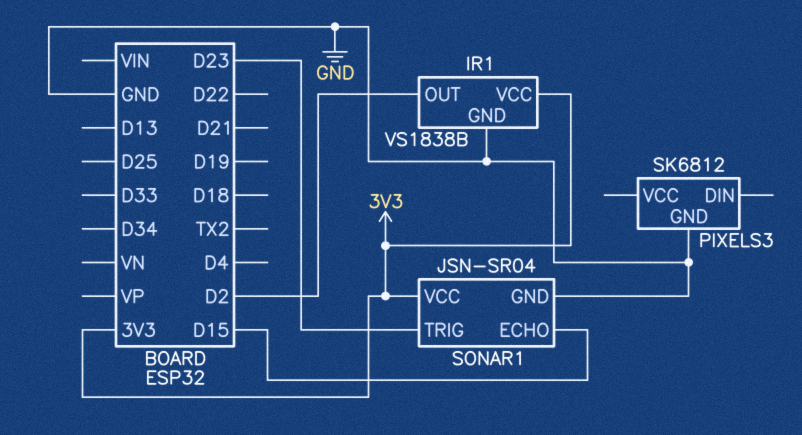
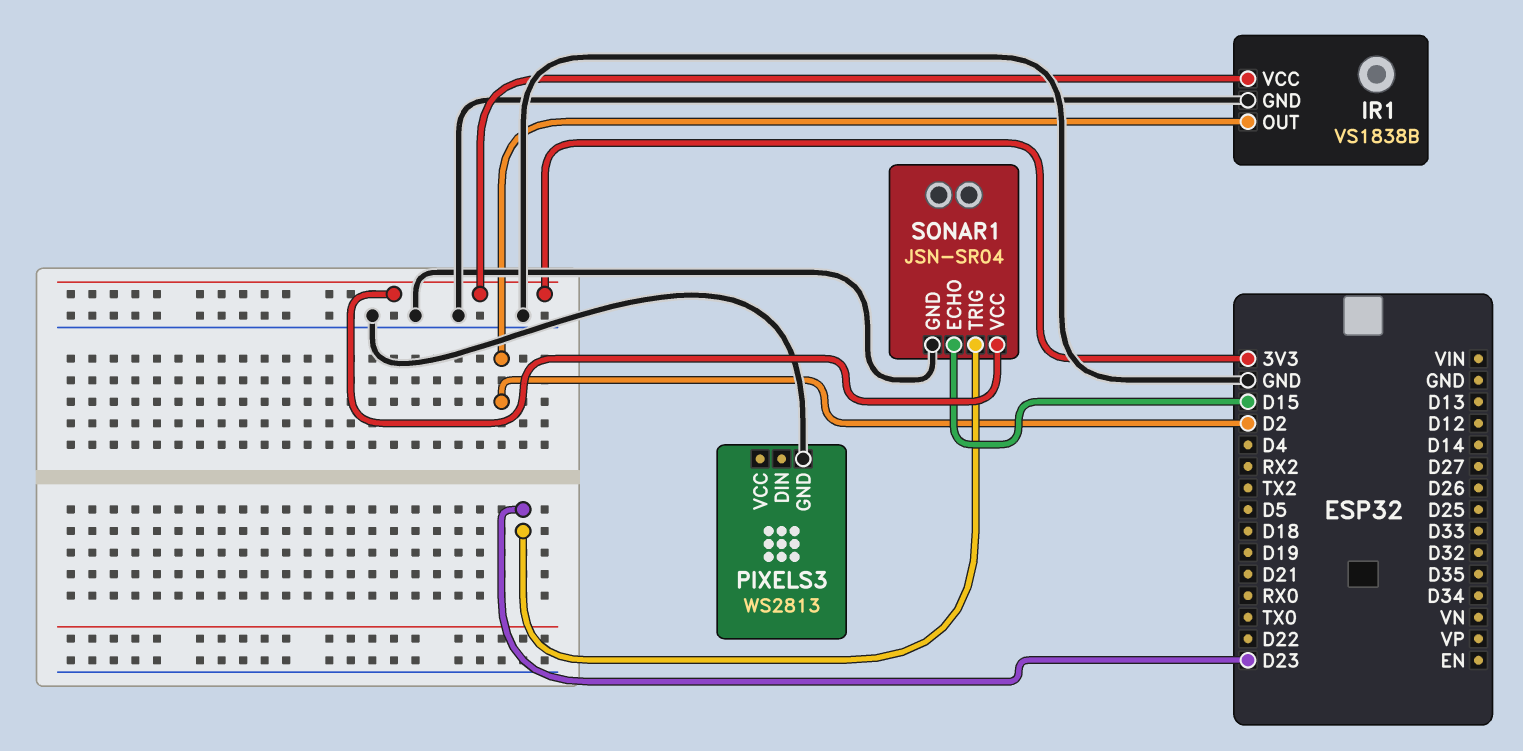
PIXELS3: SK6812 -> WS2813

